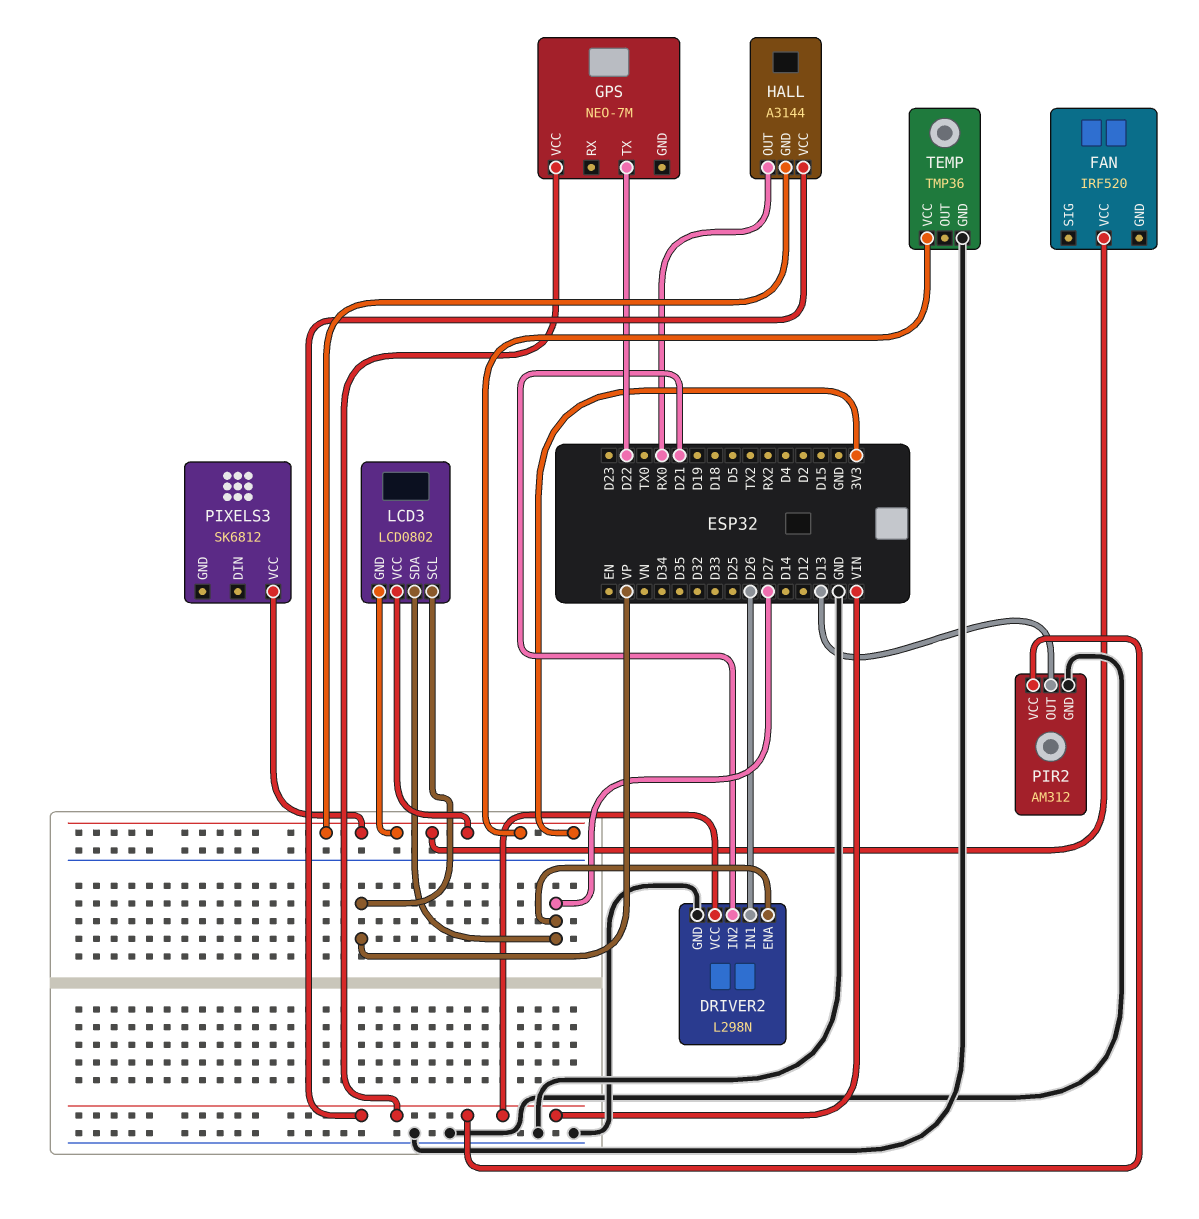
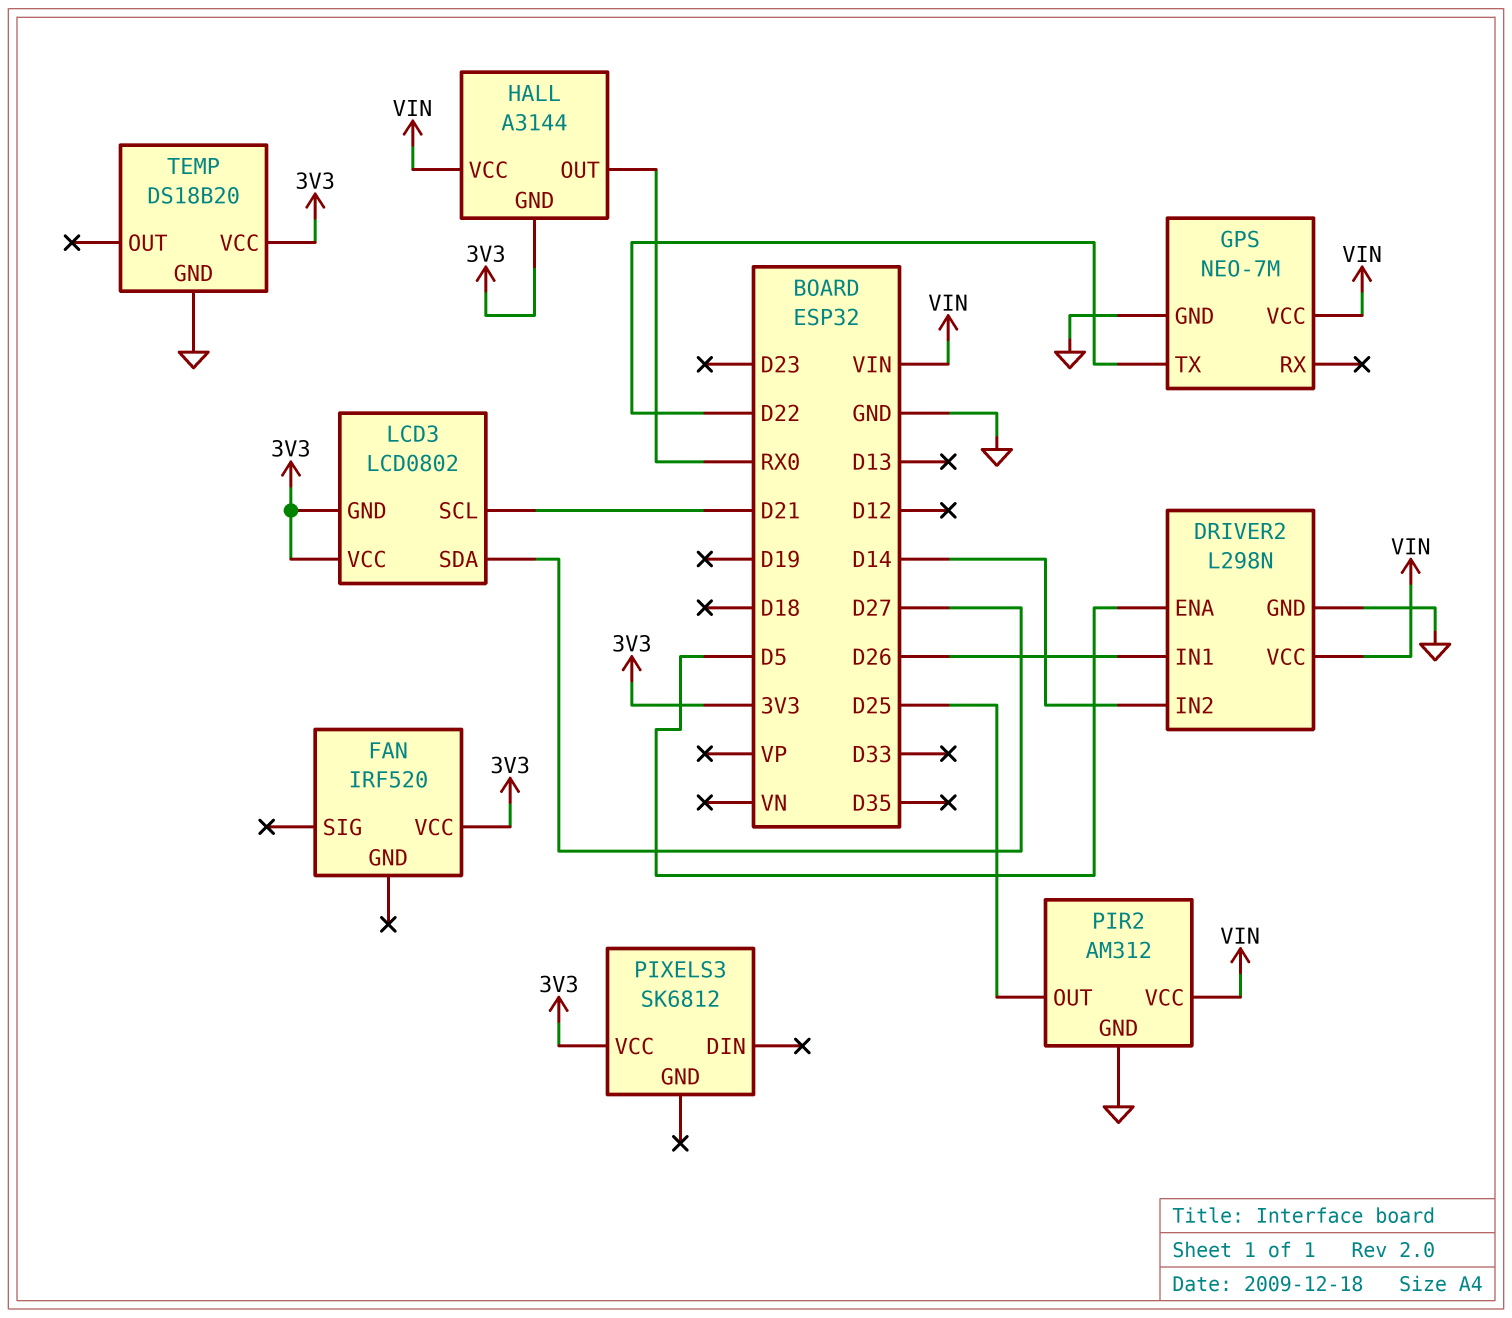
DRIVER2 pin ENA: D27 -> D5
DRIVER2 pin IN2: D21 -> D14
GPS pin GND: none -> GND
LCD3 pin SCL: VP -> D21
PIR2 pin OUT: D13 -> D25
TEMP: TMP36 -> DS18B20

